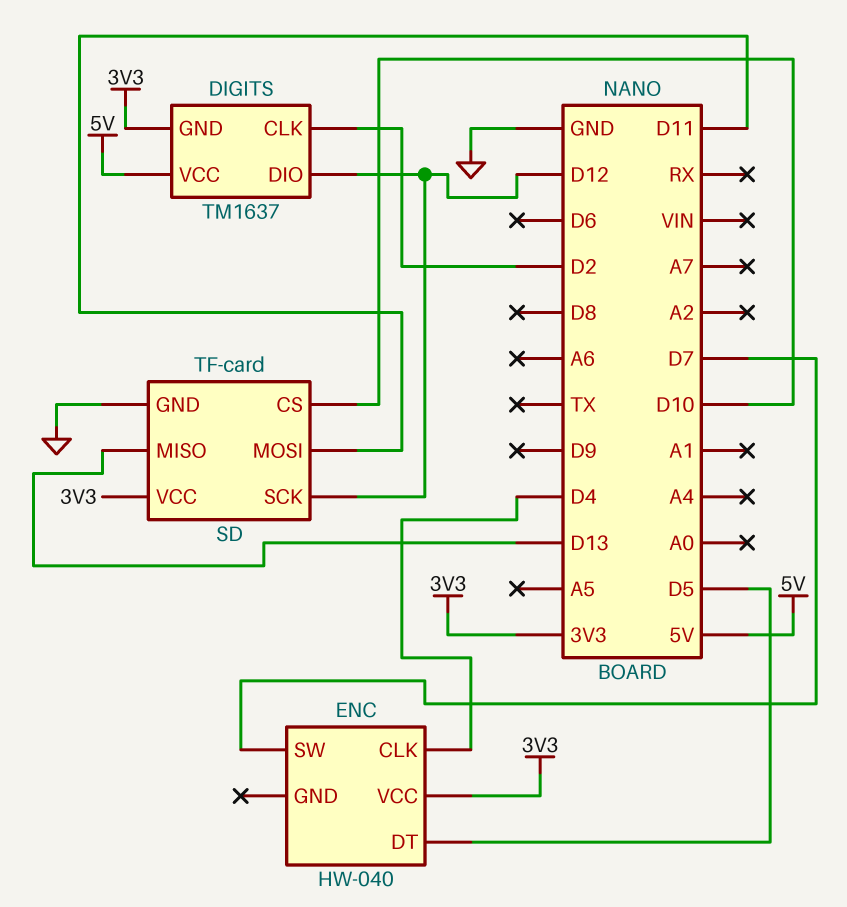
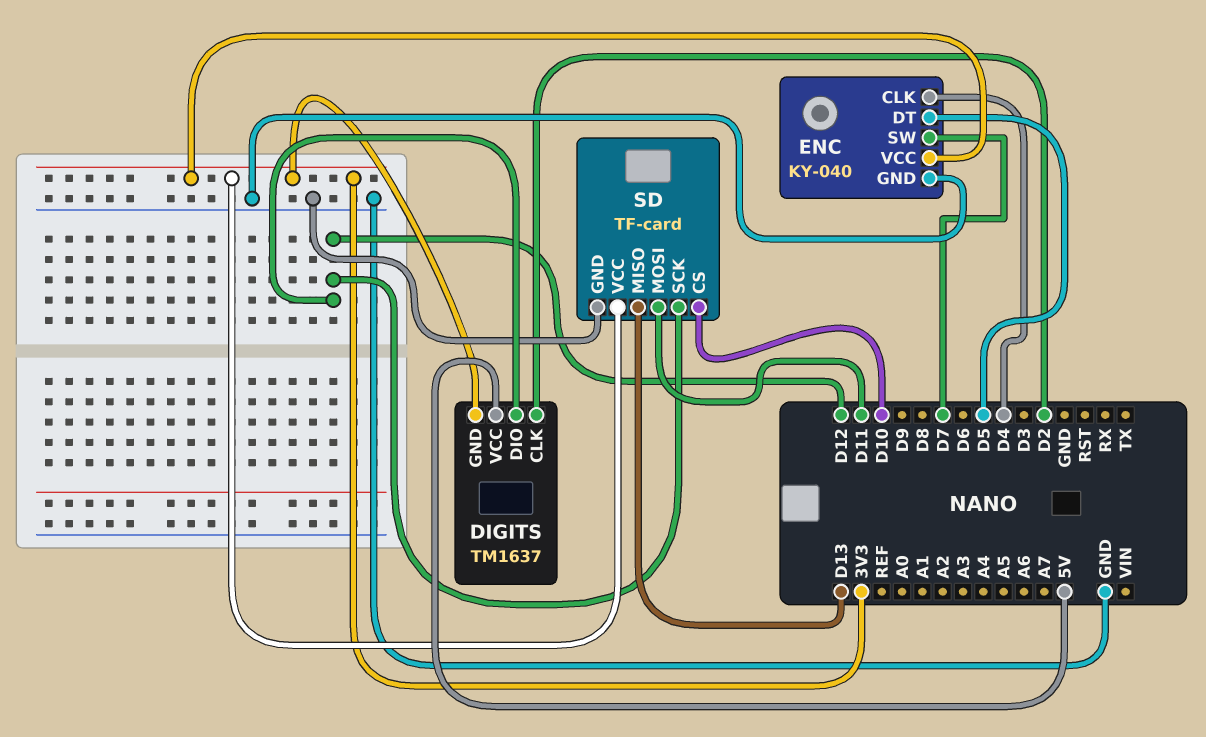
ENC: HW-040 -> KY-040
ENC pin GND: none -> GND

